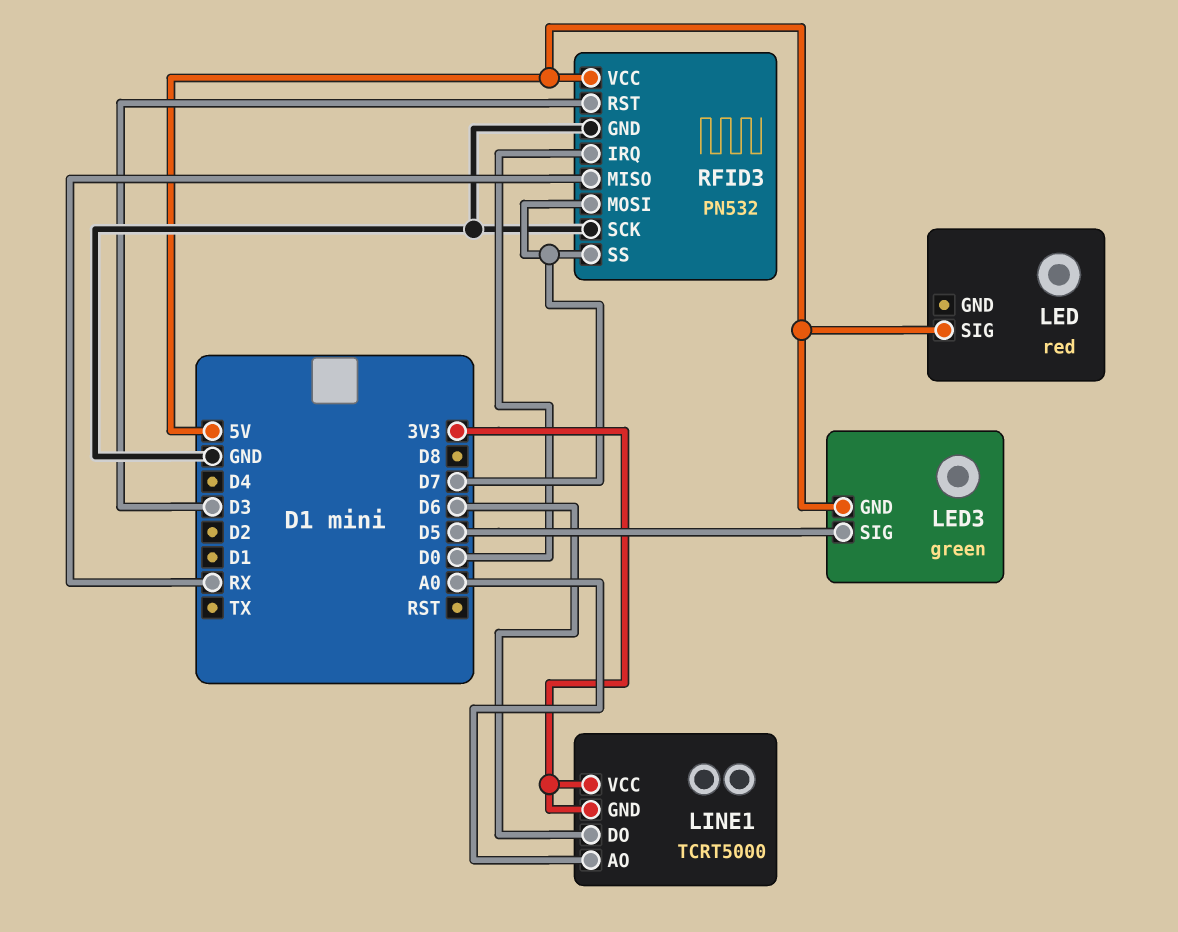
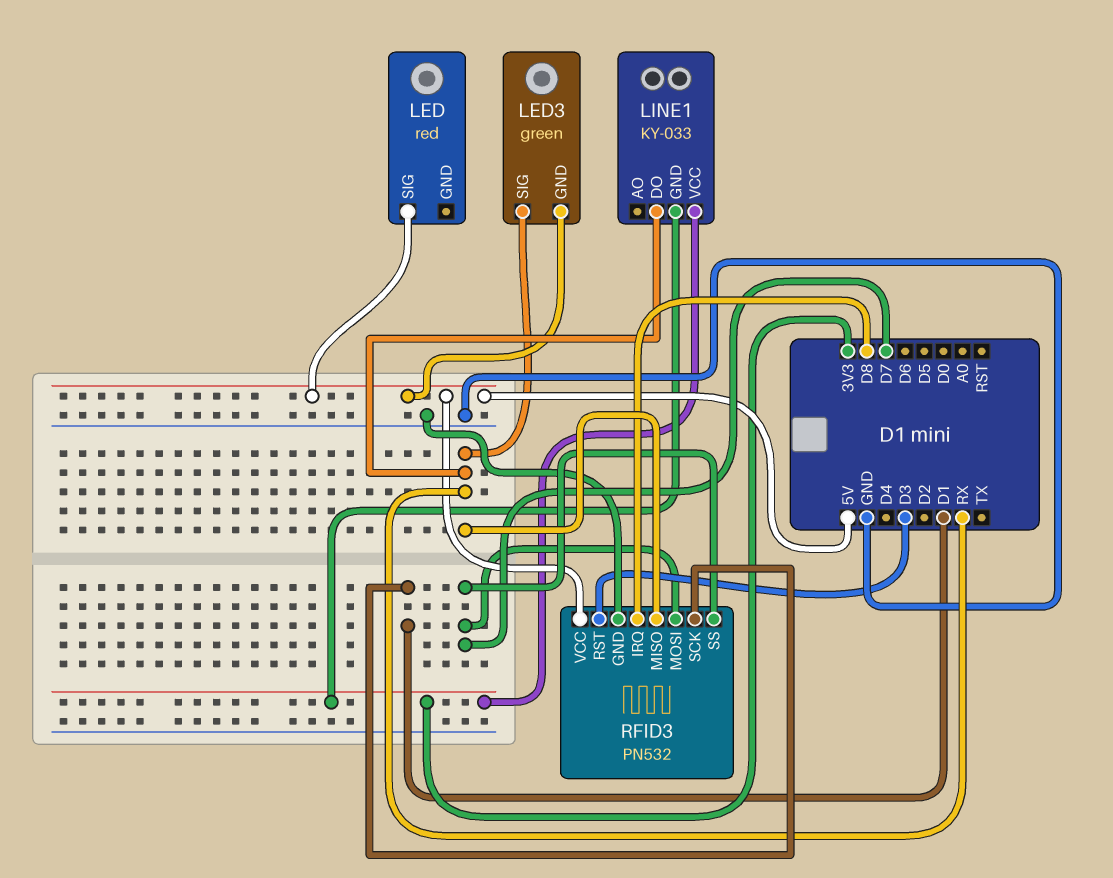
LED3 pin SIG: D5 -> RX
LINE1: TCRT5000 -> KY-033
LINE1 pin AO: A0 -> none
LINE1 pin DO: D6 -> RX
RFID3 pin IRQ: D0 -> D8
RFID3 pin SCK: GND -> D1

